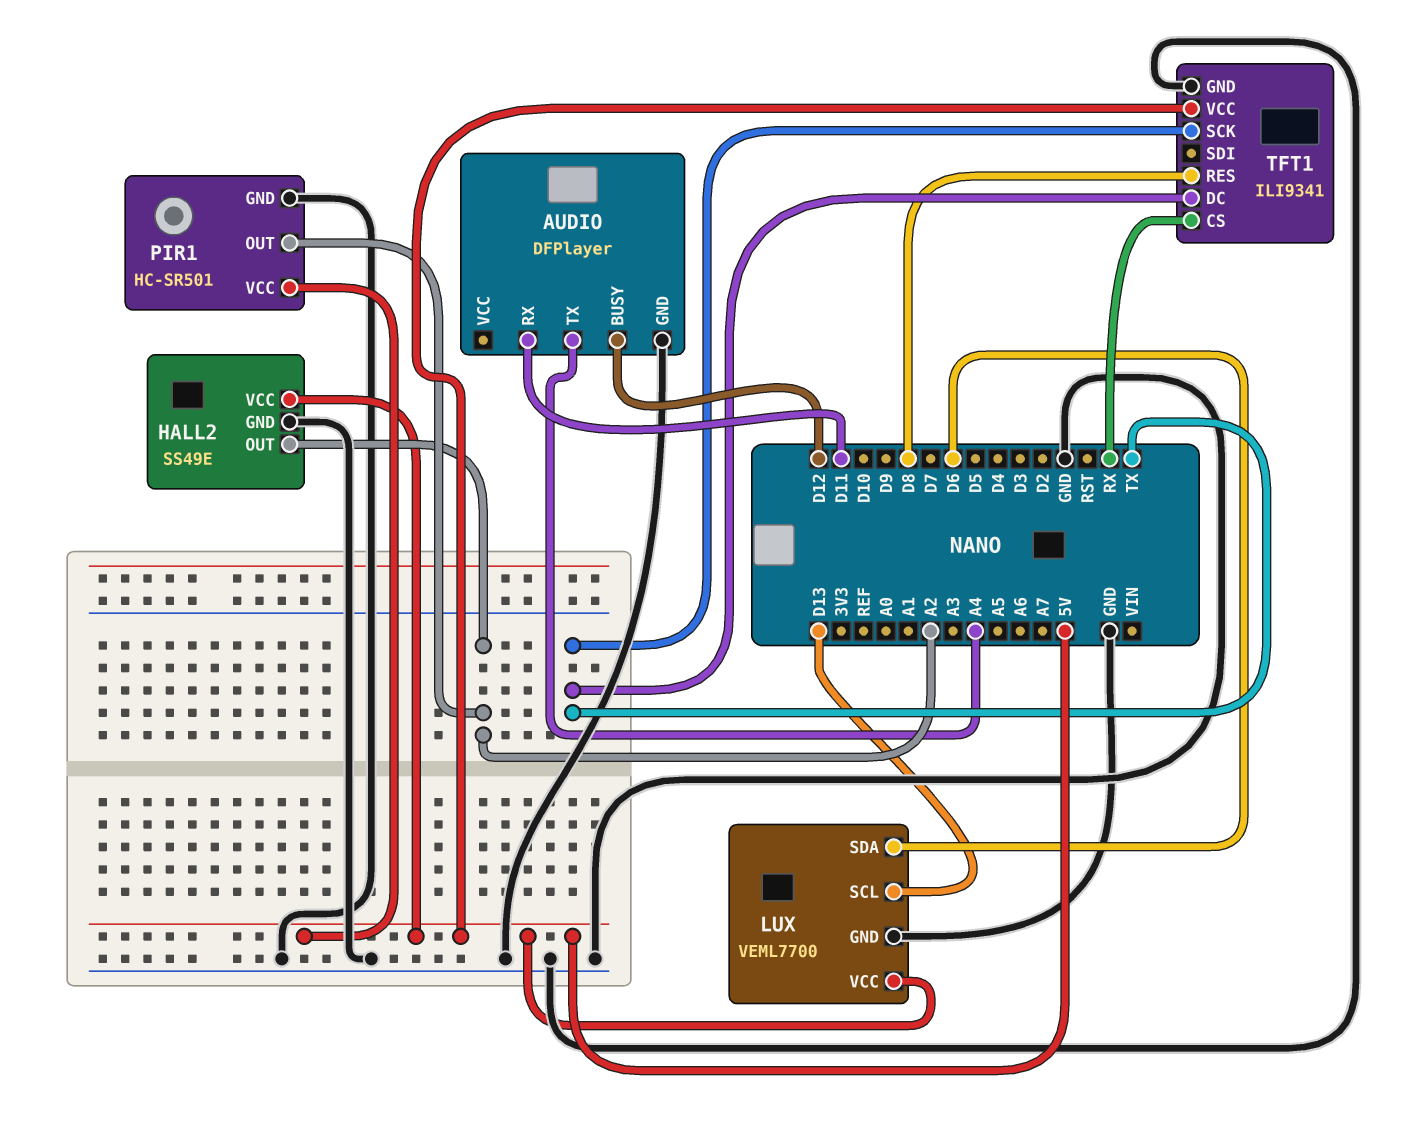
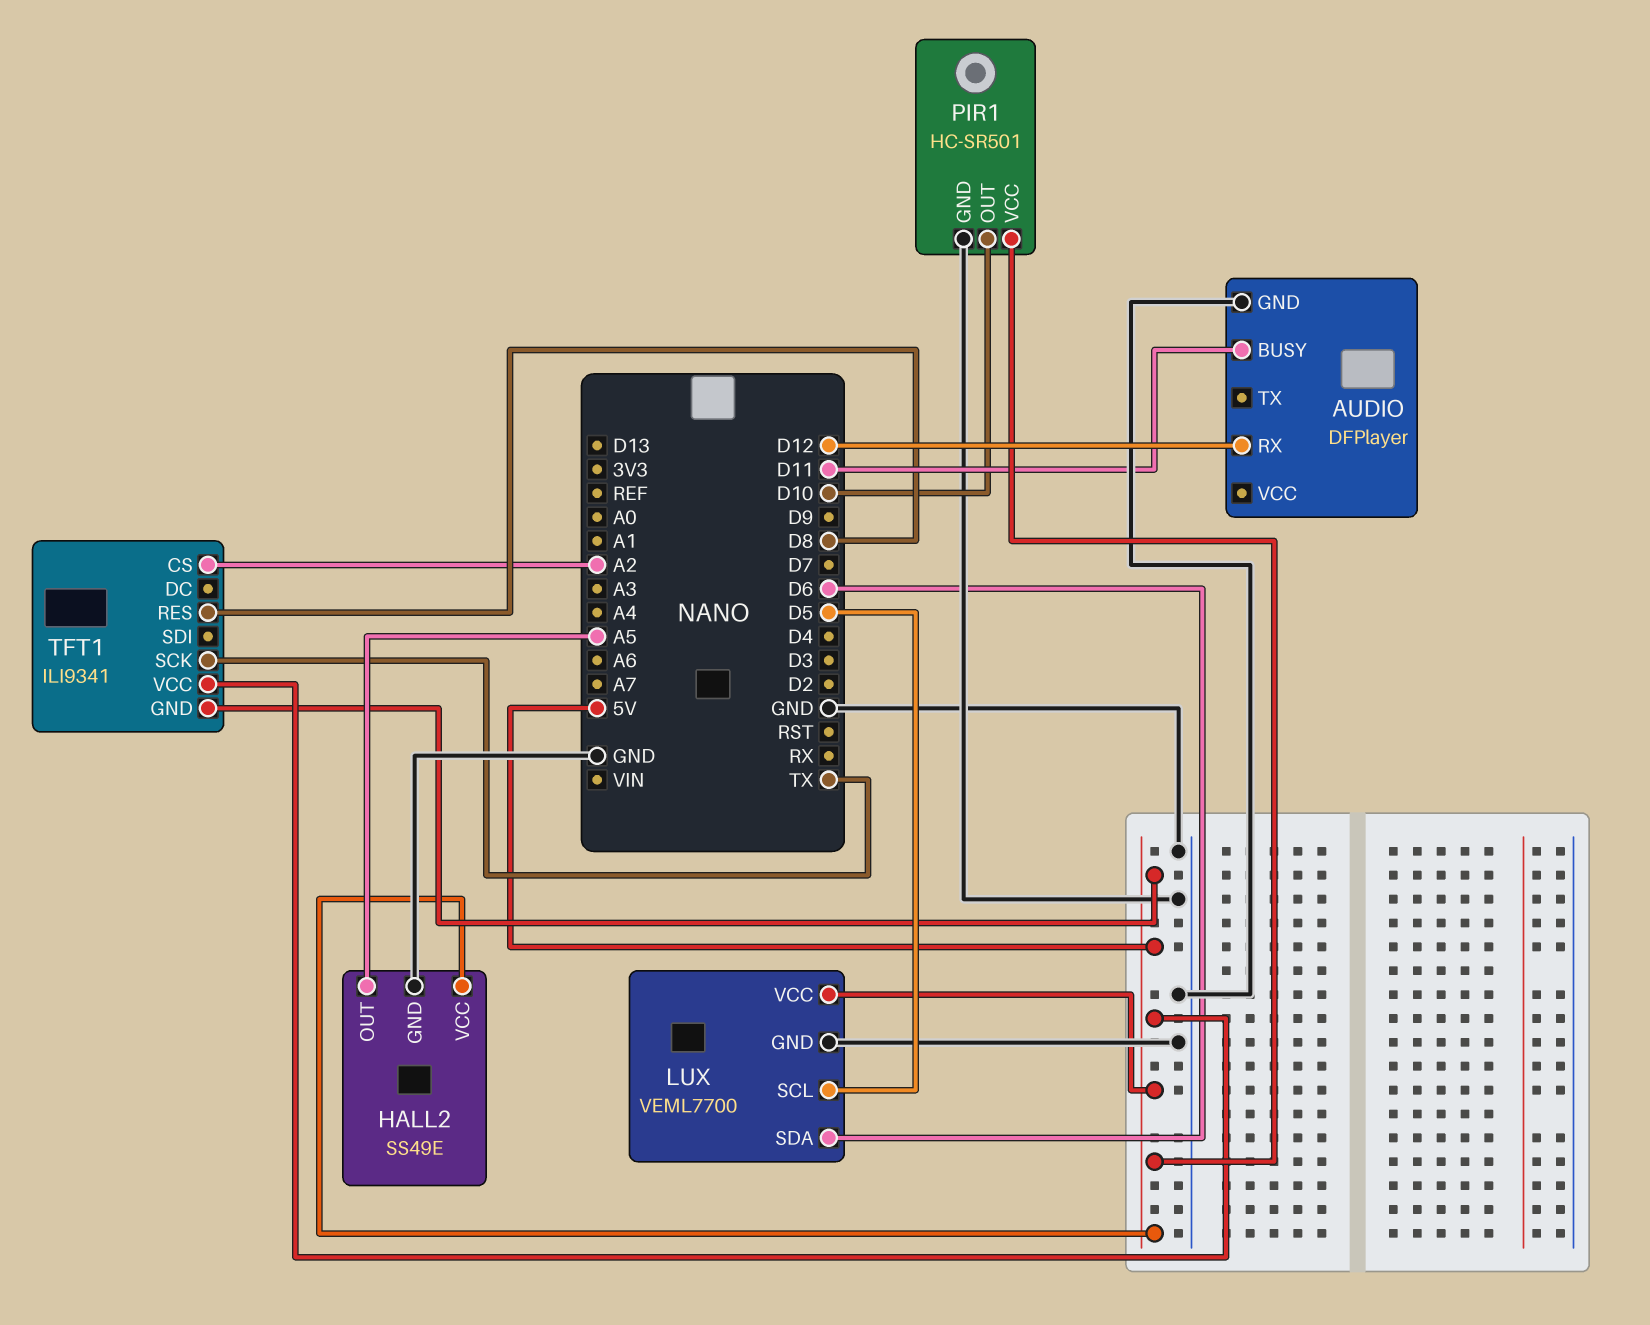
AUDIO pin BUSY: D12 -> D11
AUDIO pin RX: D11 -> D12
AUDIO pin TX: A4 -> none
HALL2 pin OUT: A2 -> A5
LUX pin SCL: D13 -> D5
PIR1 pin OUT: A2 -> D10
TFT1 pin CS: RX -> A2
TFT1 pin DC: TX -> none
TFT1 pin GND: GND -> 5V

